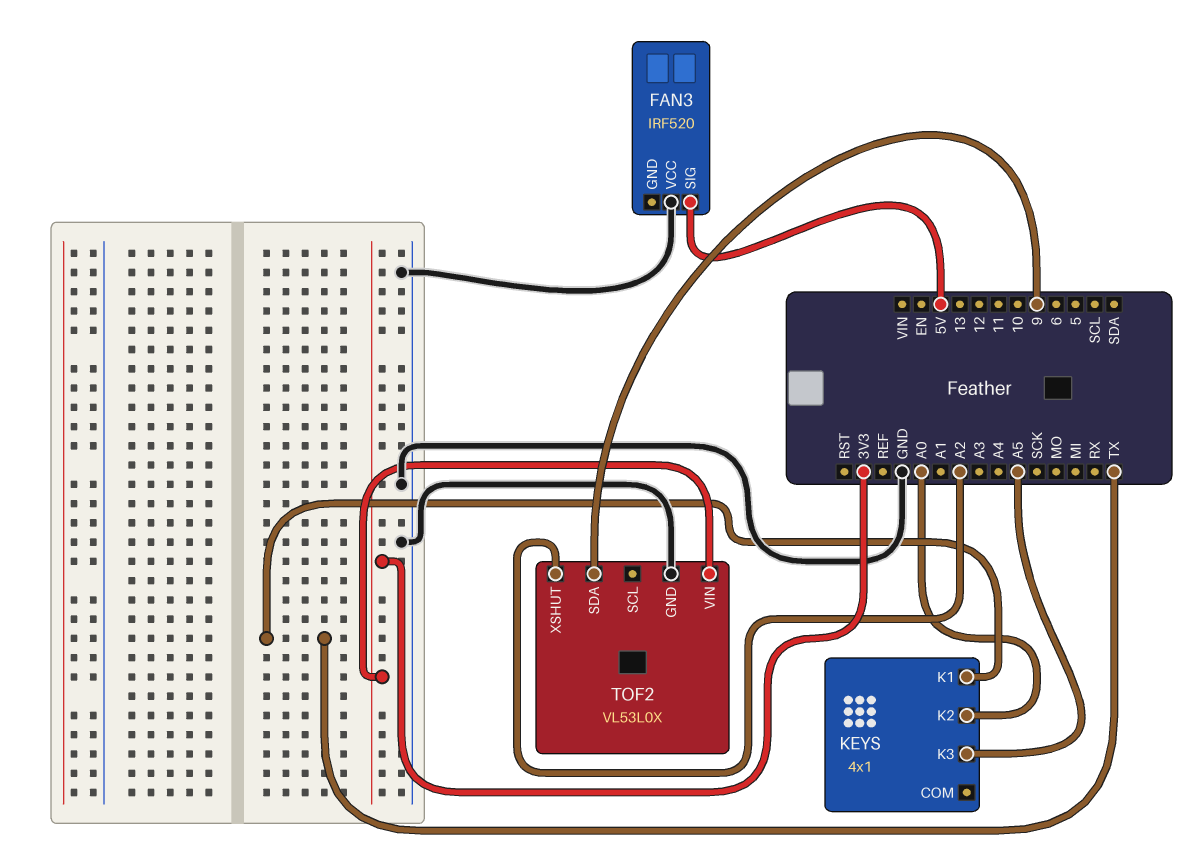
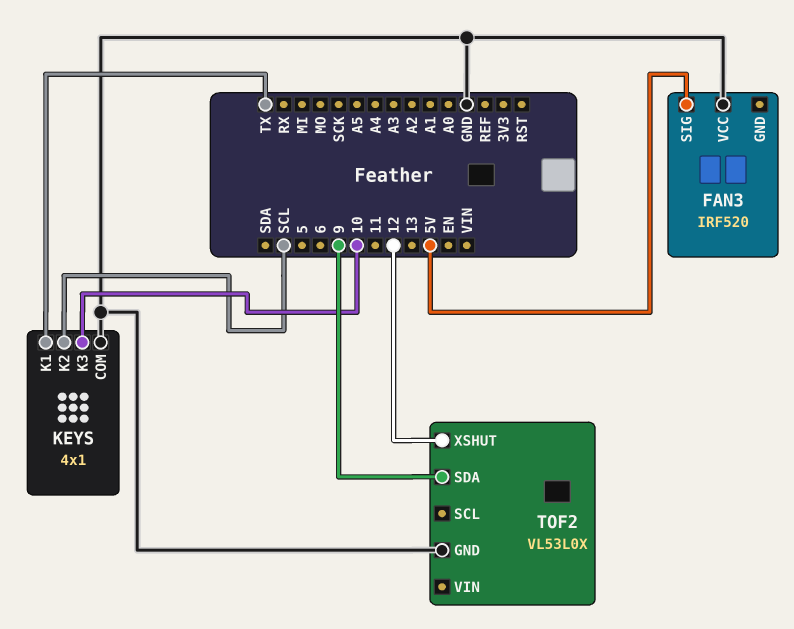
KEYS pin COM: none -> GND
KEYS pin K2: A0 -> SCL
KEYS pin K3: A5 -> 10
TOF2 pin VIN: 3V3 -> none
TOF2 pin XSHUT: A2 -> 12

